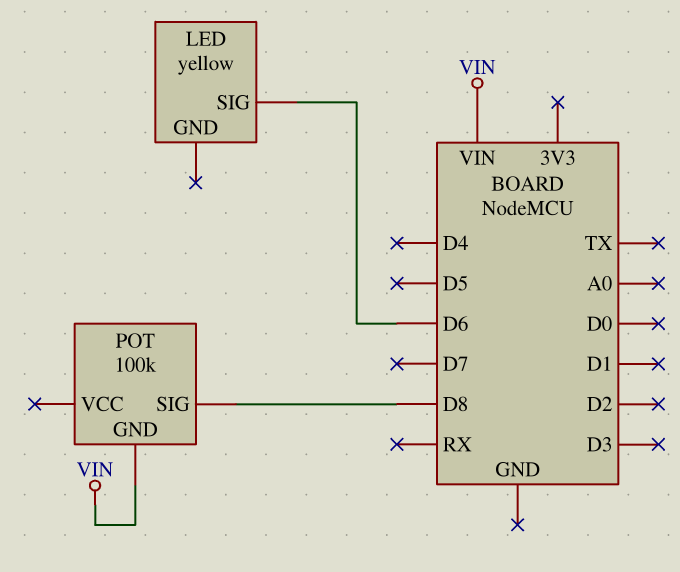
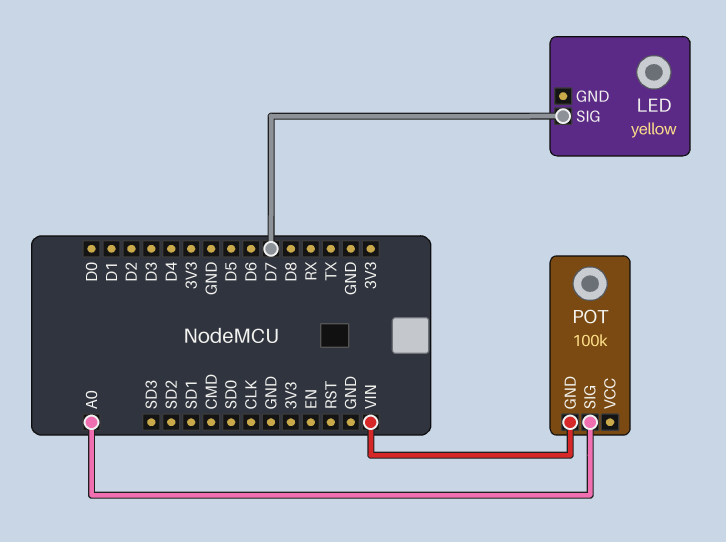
LED pin SIG: D6 -> D7
POT pin SIG: D8 -> A0

